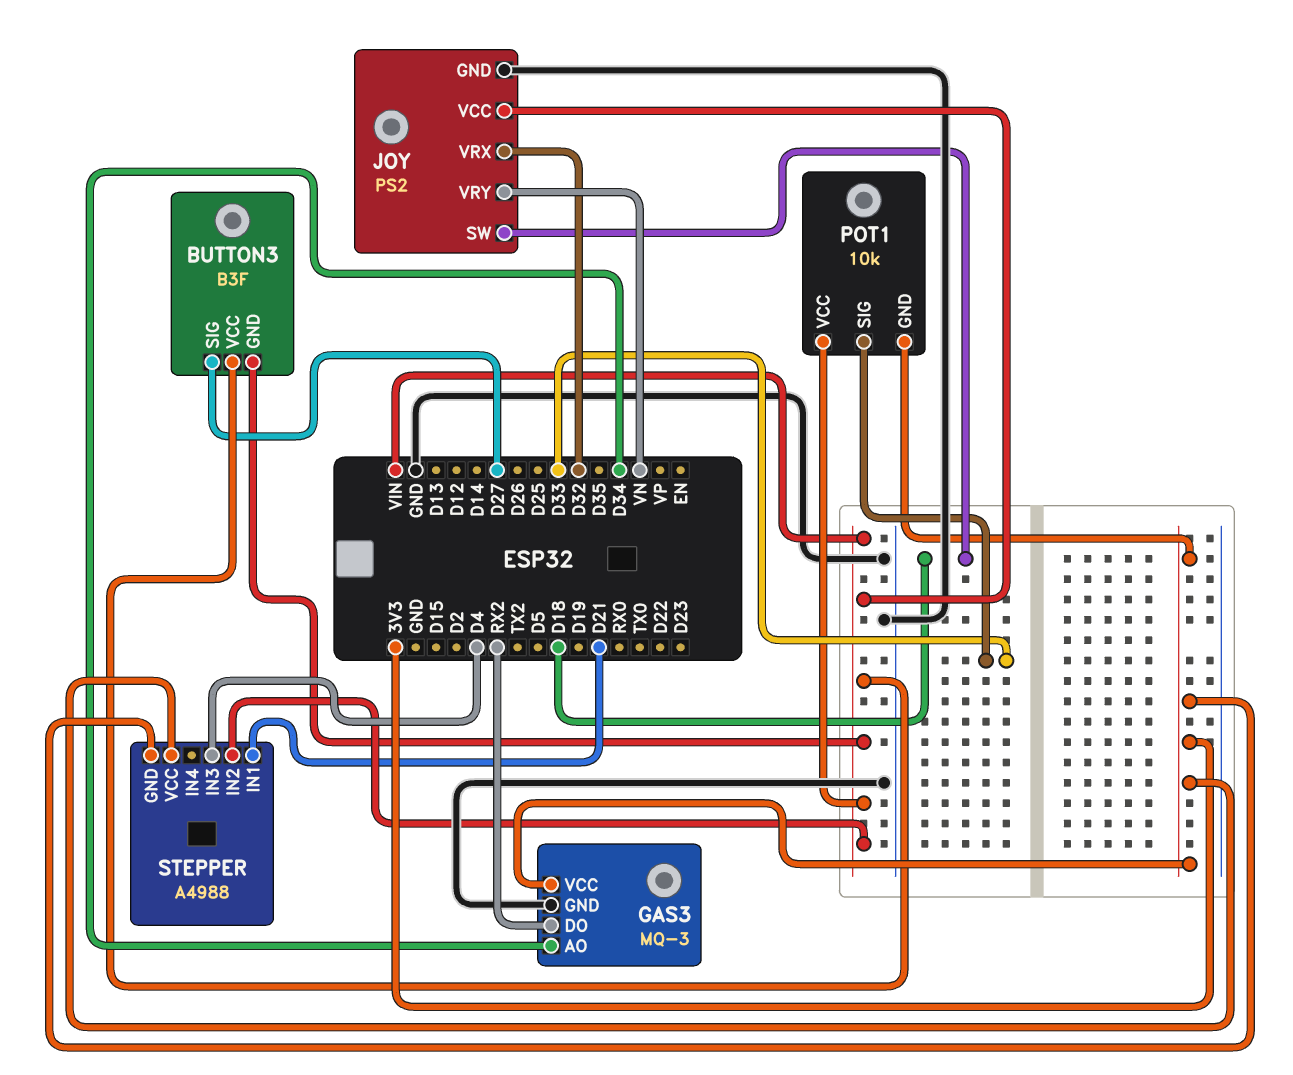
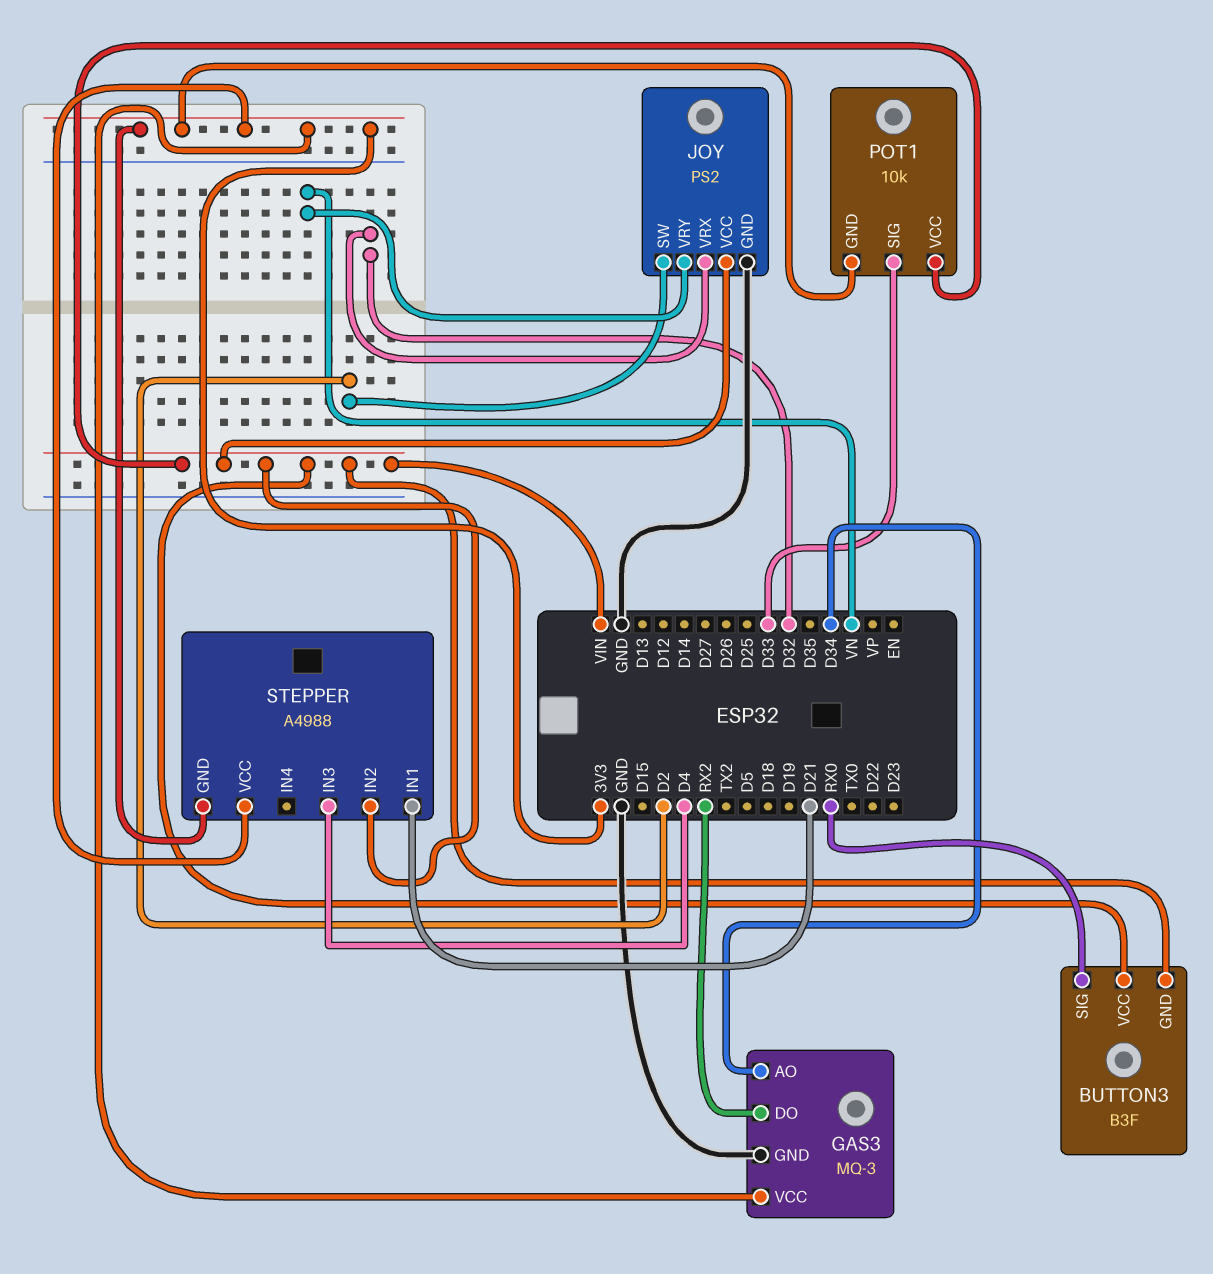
BUTTON3 pin SIG: D27 -> RX0
JOY pin SW: D18 -> D2

